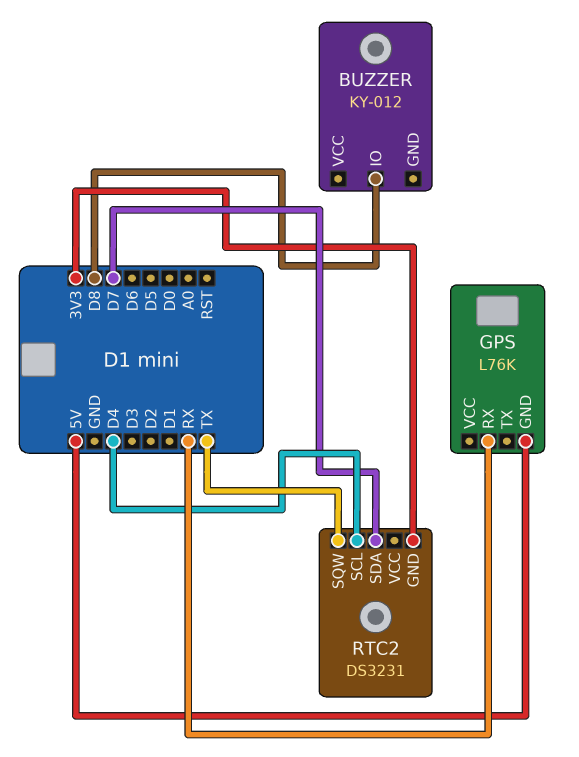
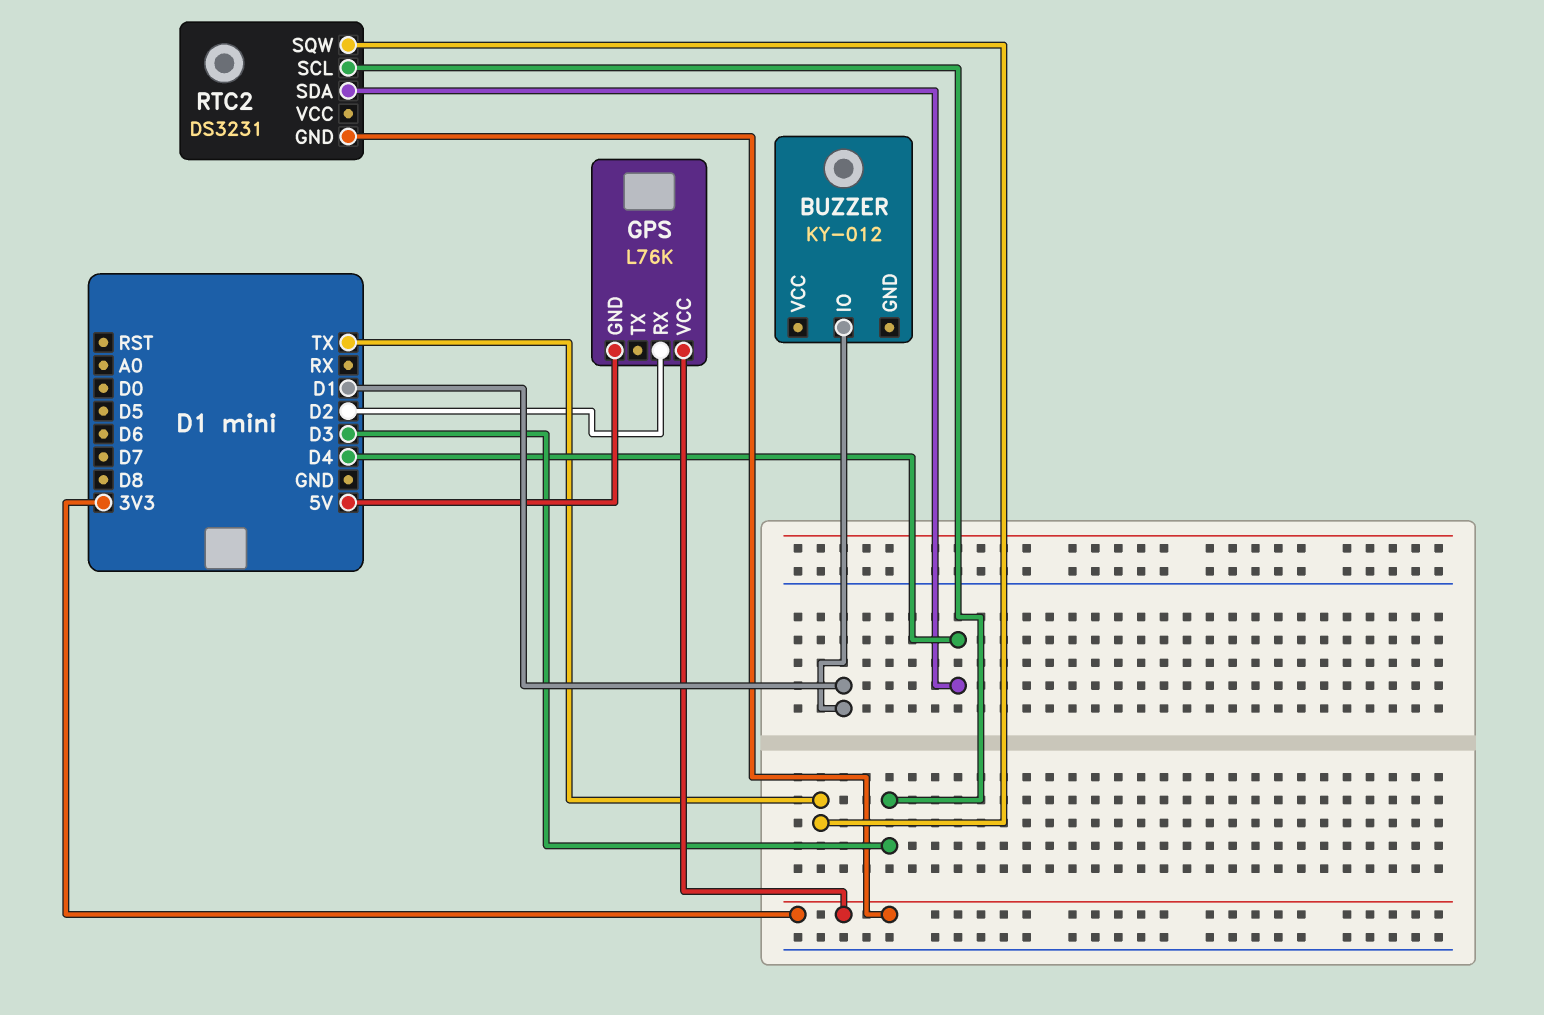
BUZZER pin IO: D8 -> D1
GPS pin RX: RX -> D2
GPS pin VCC: none -> 3V3
RTC2 pin SCL: D4 -> D3
RTC2 pin SDA: D7 -> D4

